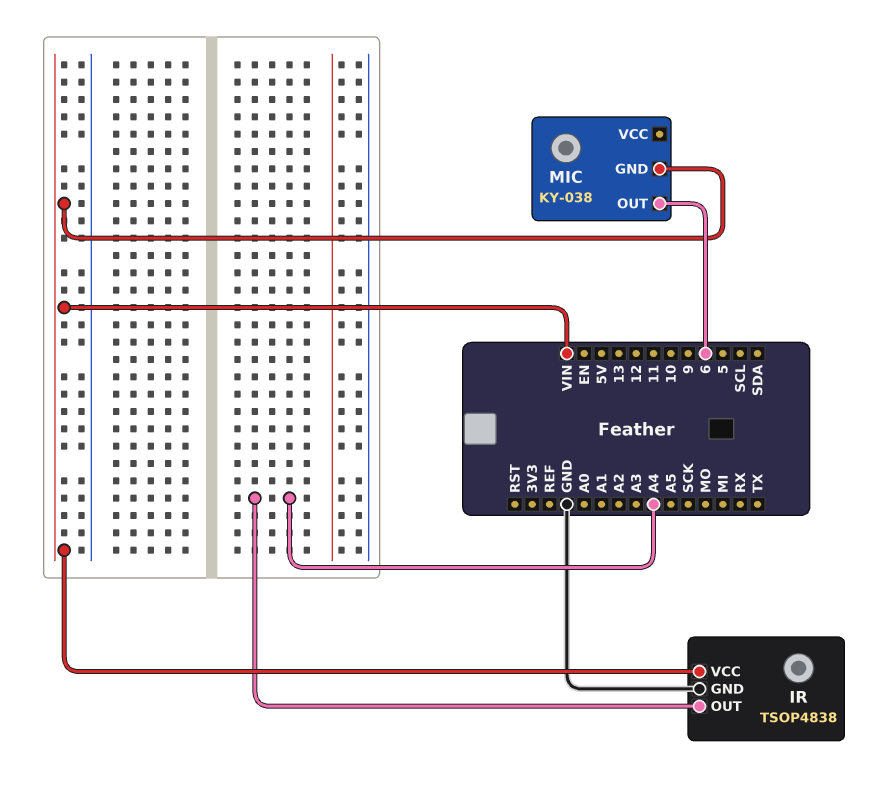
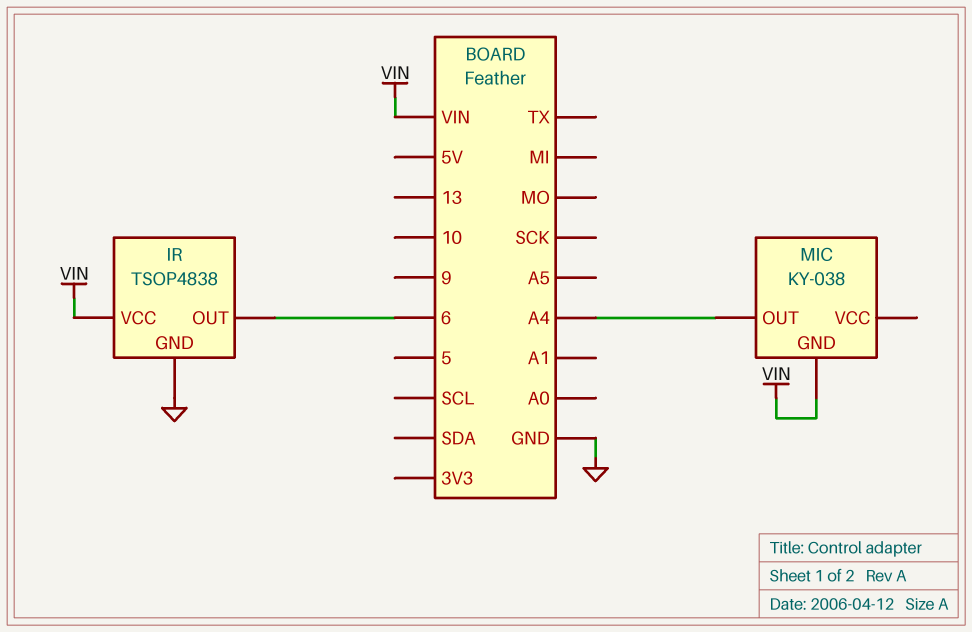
IR pin OUT: A4 -> 6
MIC pin OUT: 6 -> A4

